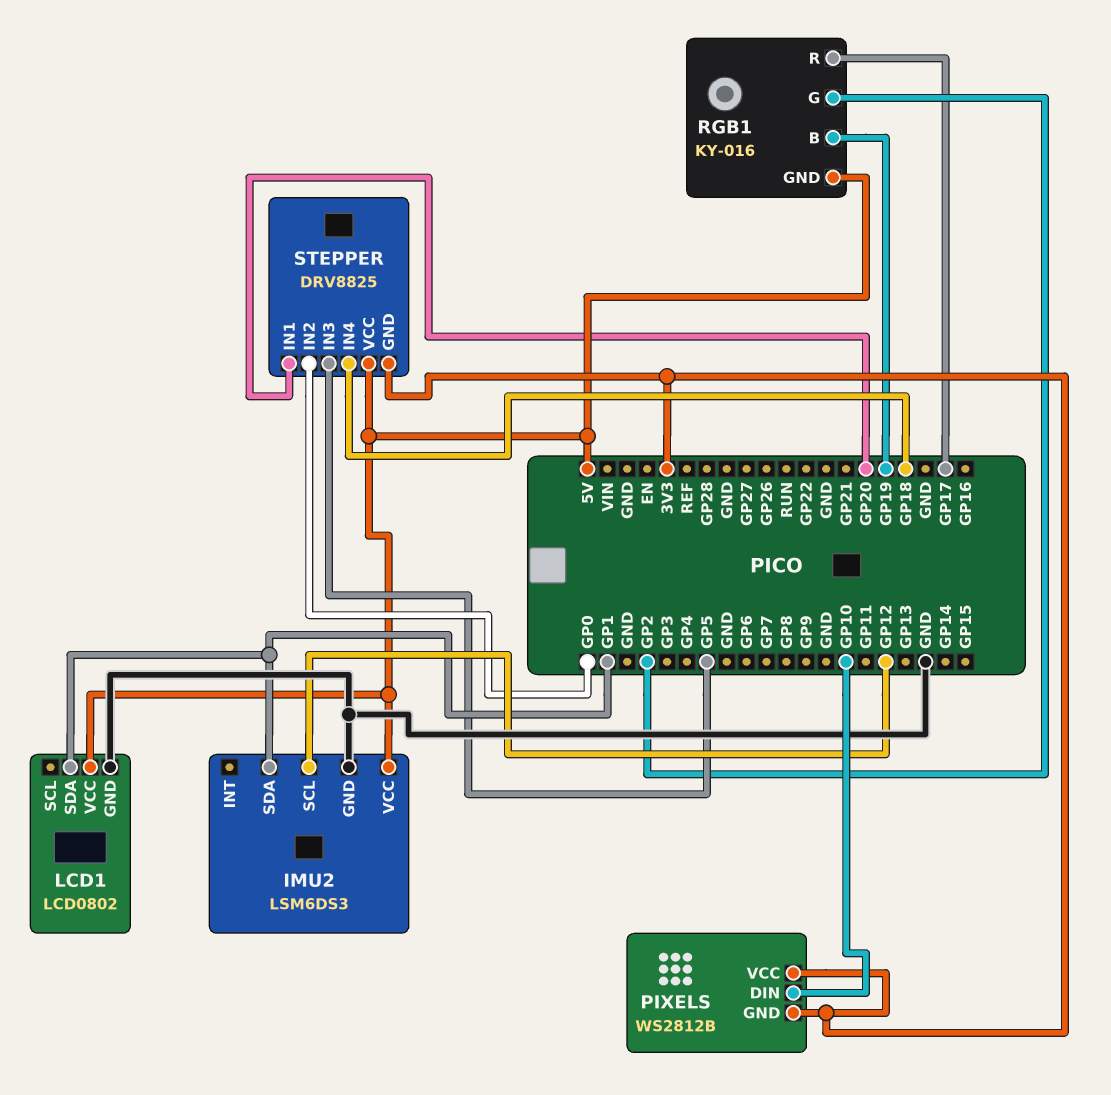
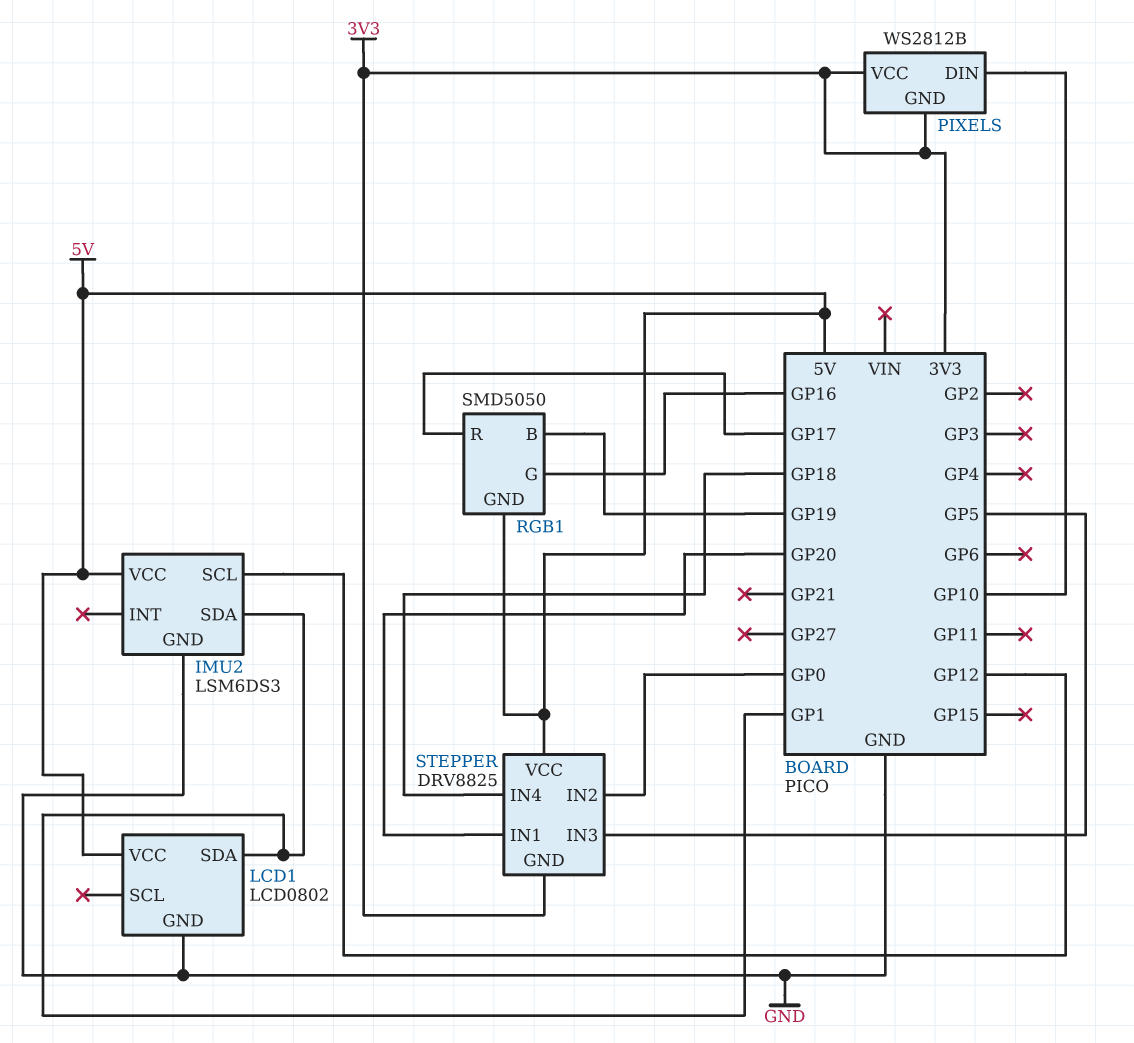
RGB1: KY-016 -> SMD5050
RGB1 pin G: GP2 -> GP16

